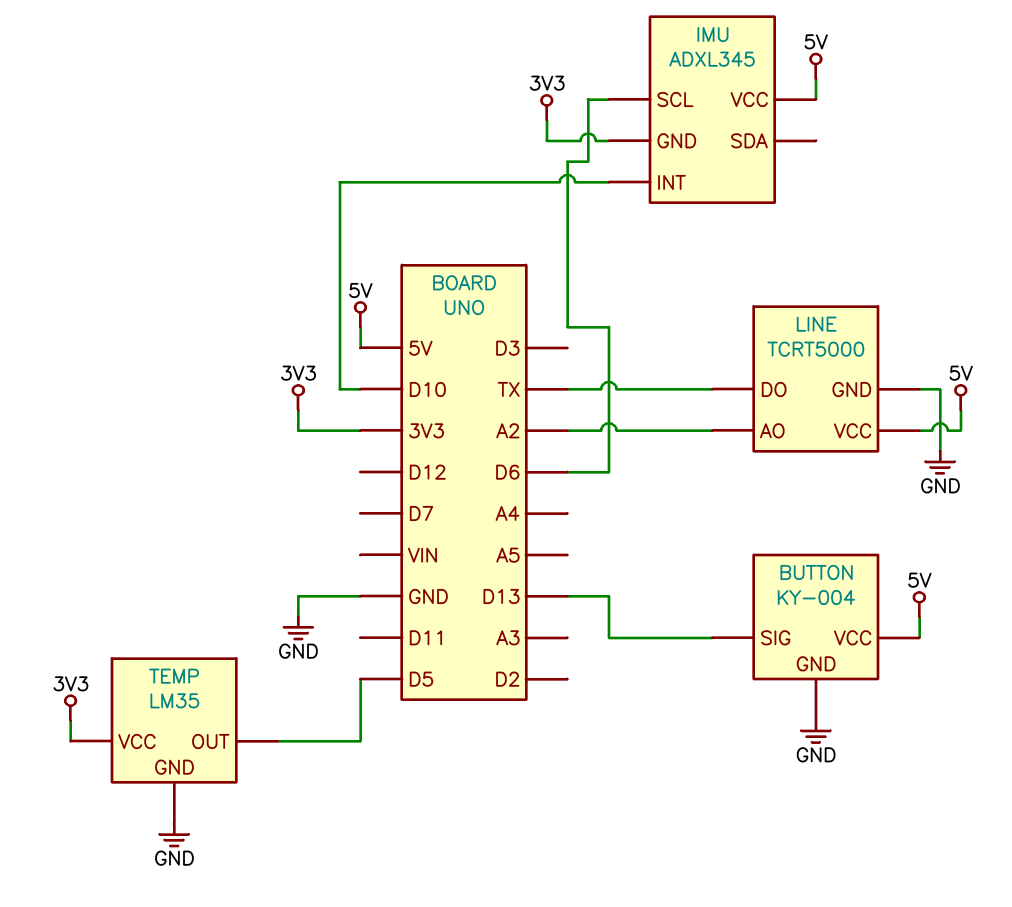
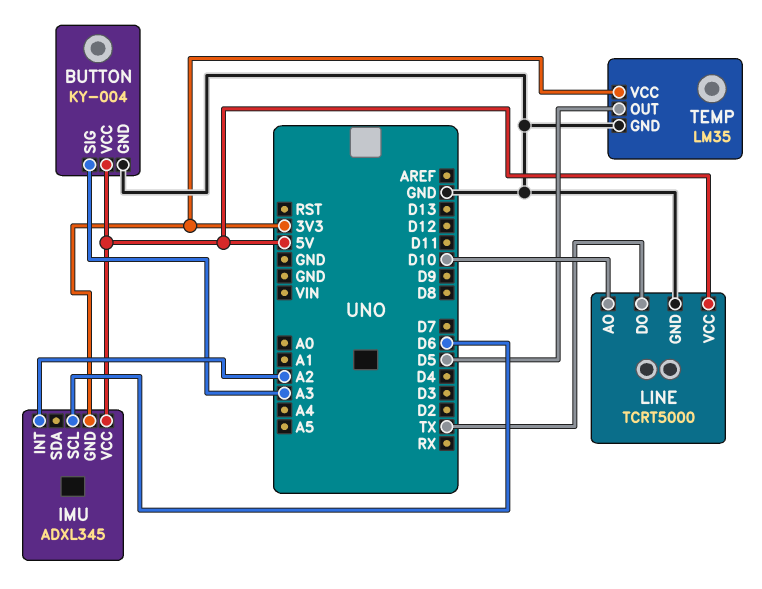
BUTTON pin SIG: D13 -> A3
IMU pin INT: D10 -> A2
LINE pin AO: A2 -> D10

